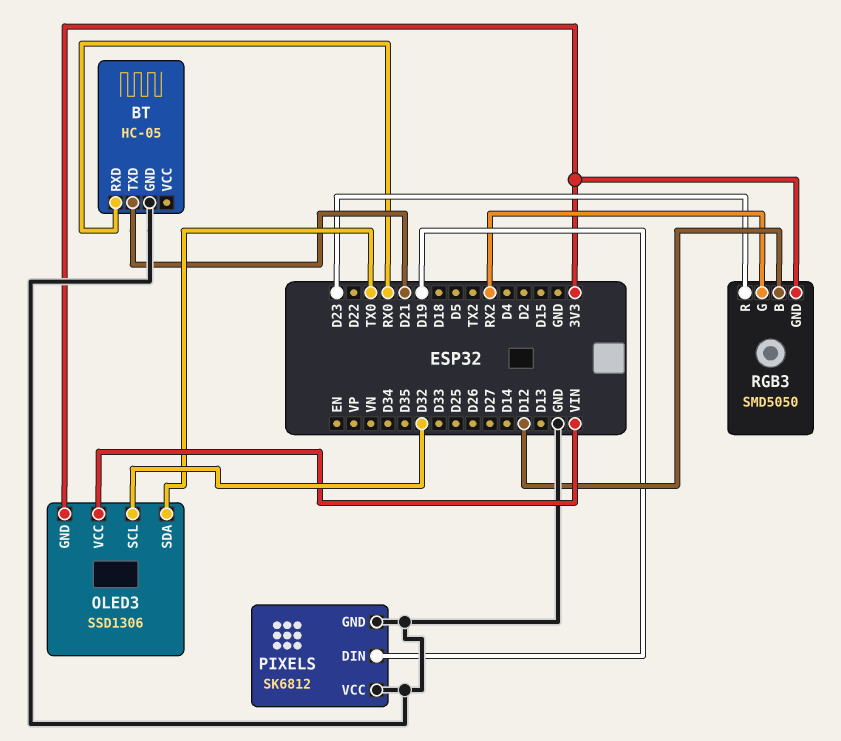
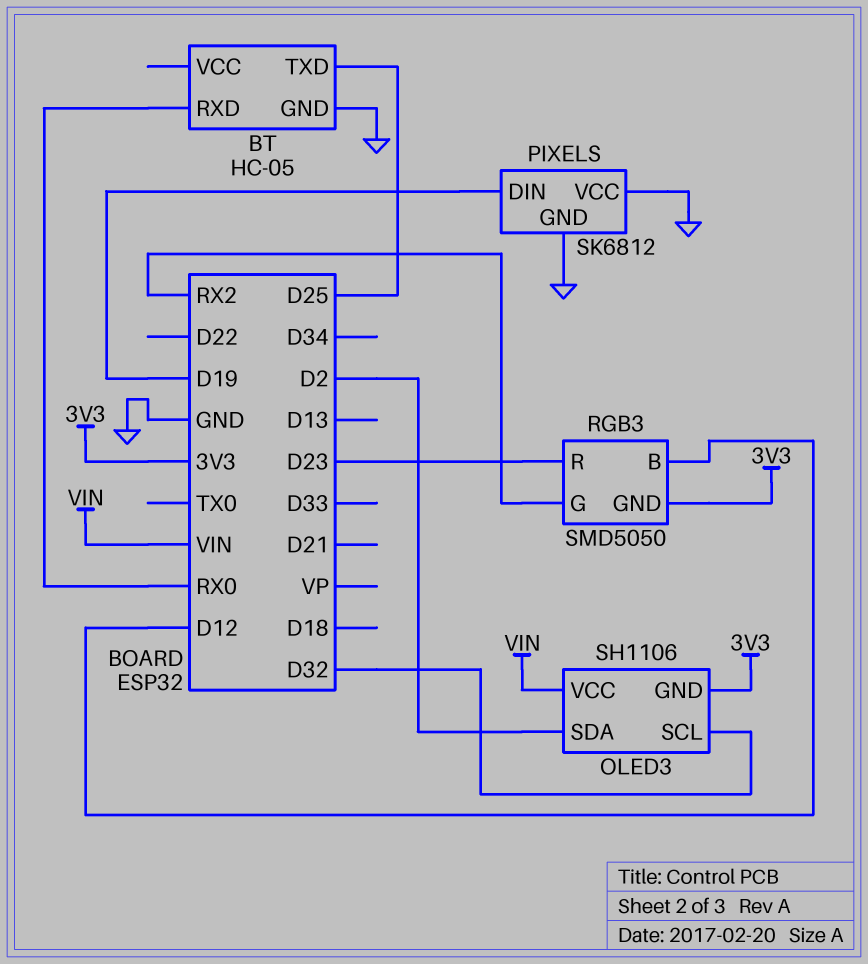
BT pin TXD: D21 -> D25
OLED3: SSD1306 -> SH1106
OLED3 pin SDA: TX0 -> D2

